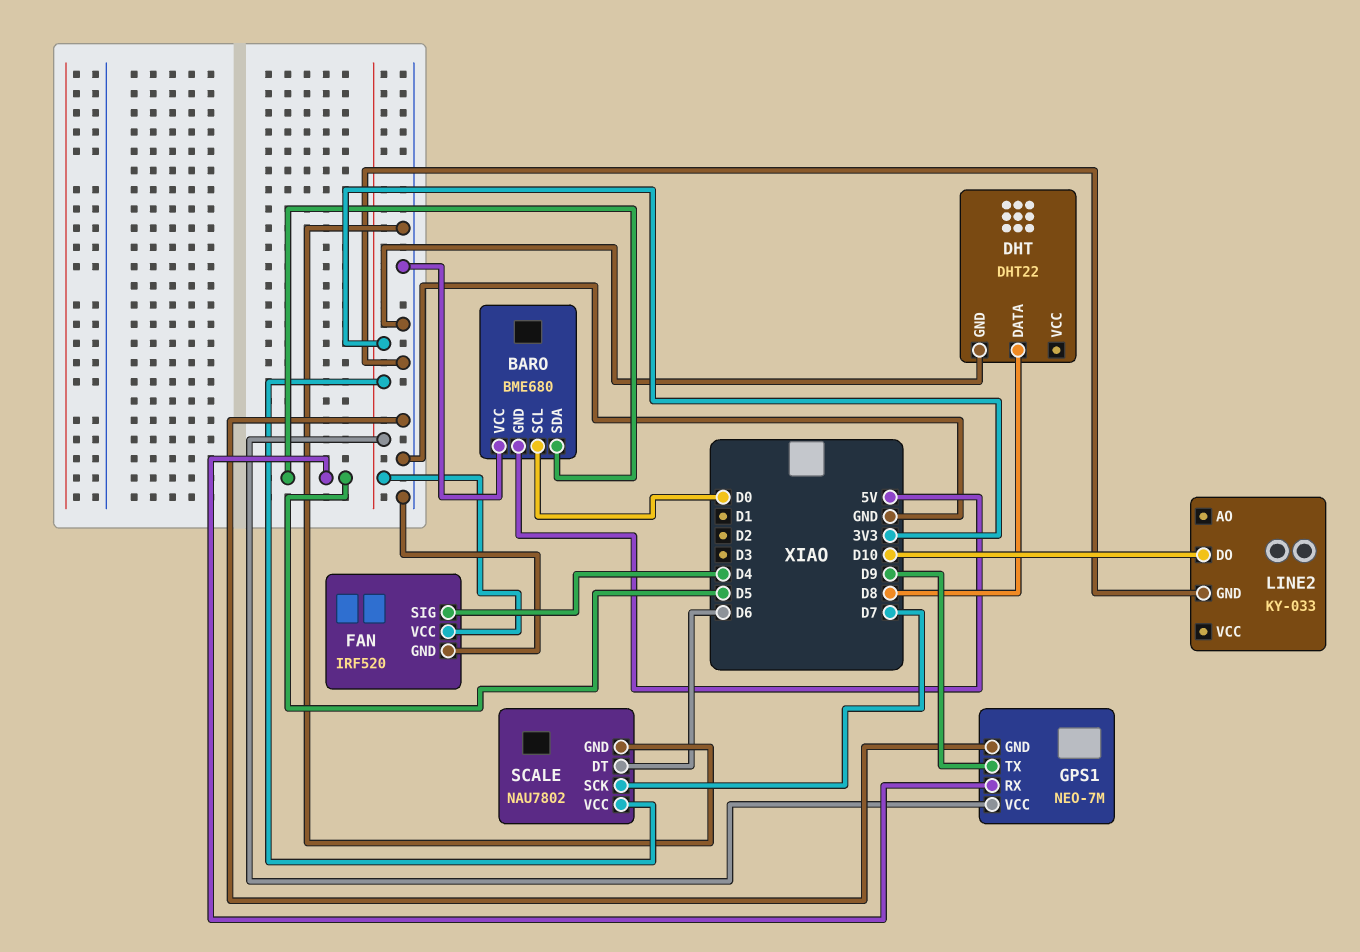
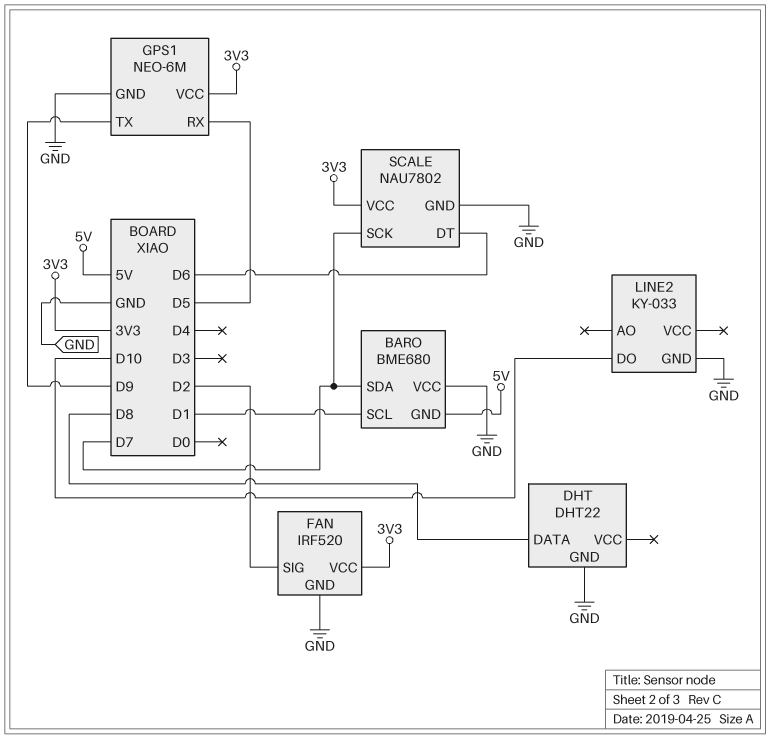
BARO pin SCL: D0 -> D1
BARO pin SDA: D5 -> D7
FAN pin SIG: D4 -> D2
GPS1: NEO-7M -> NEO-6M

